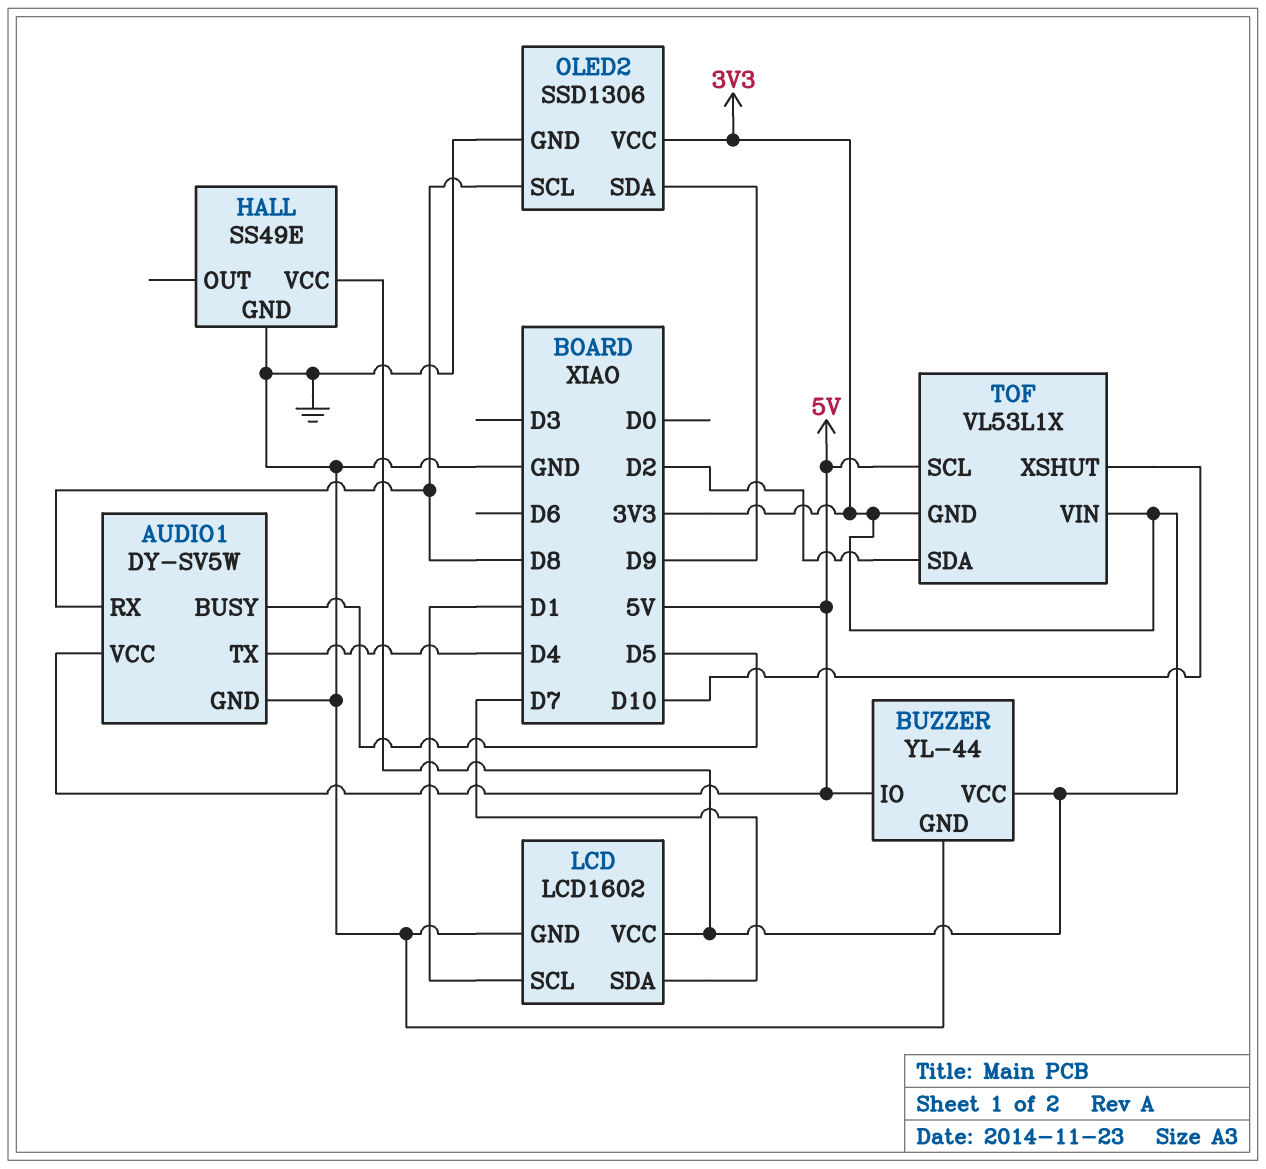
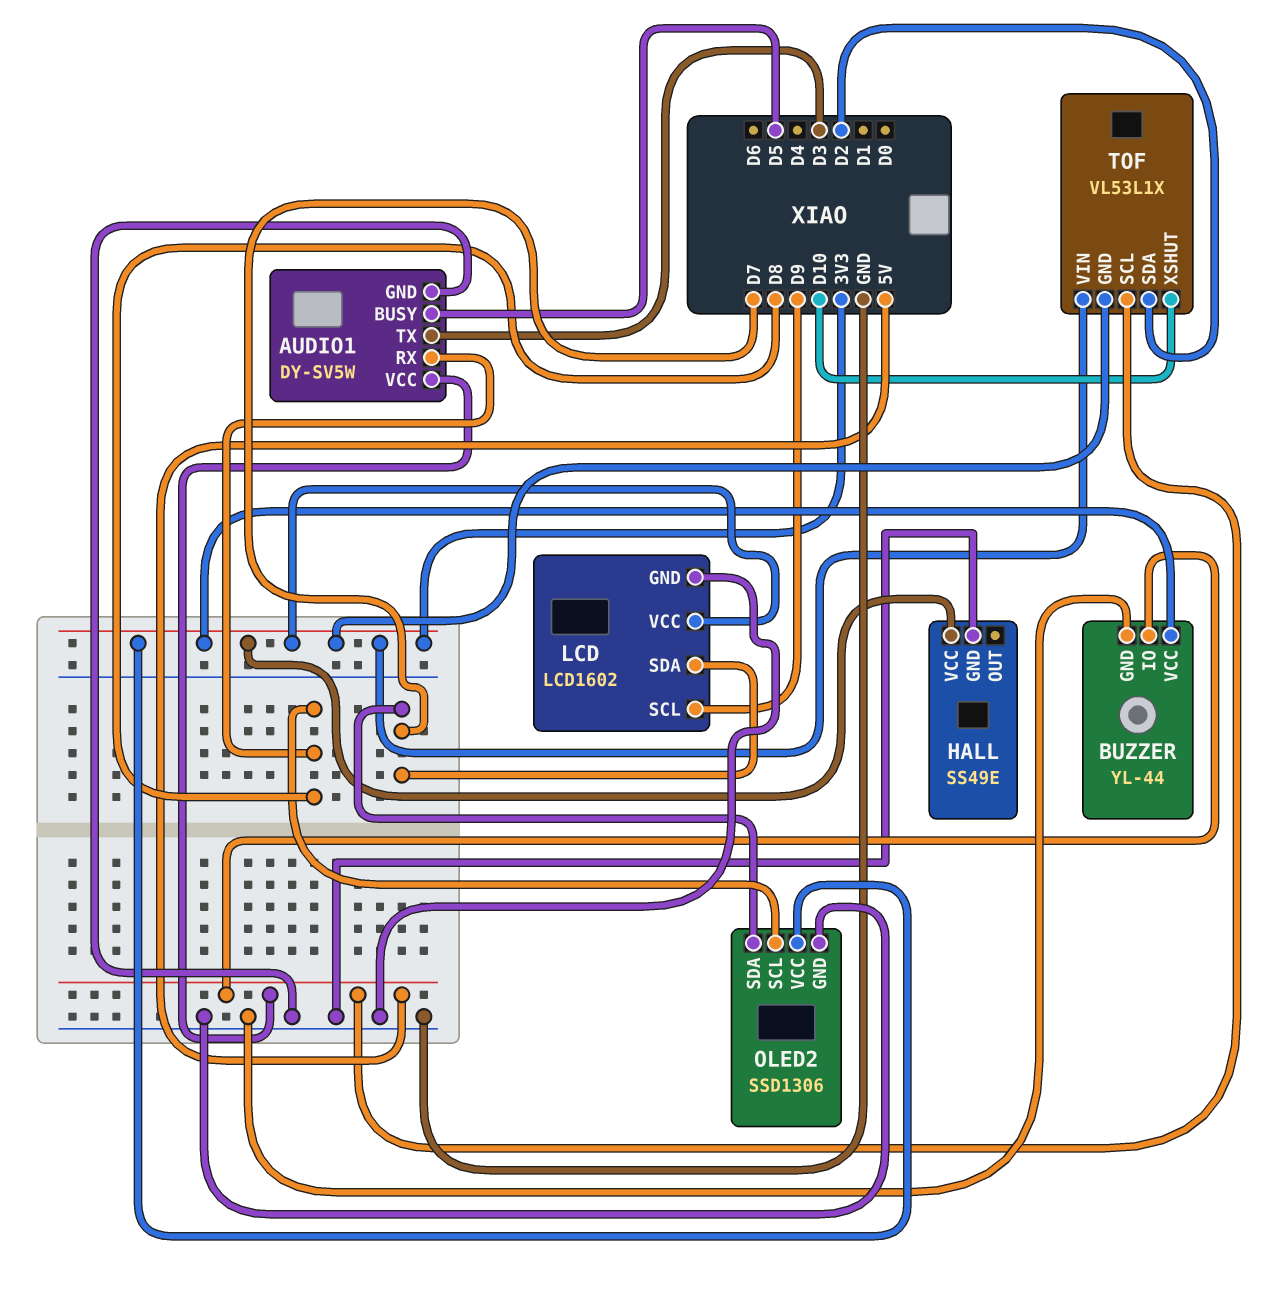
AUDIO1 pin TX: D4 -> D3
LCD pin SCL: D1 -> D9
OLED2 pin SDA: D9 -> D7

